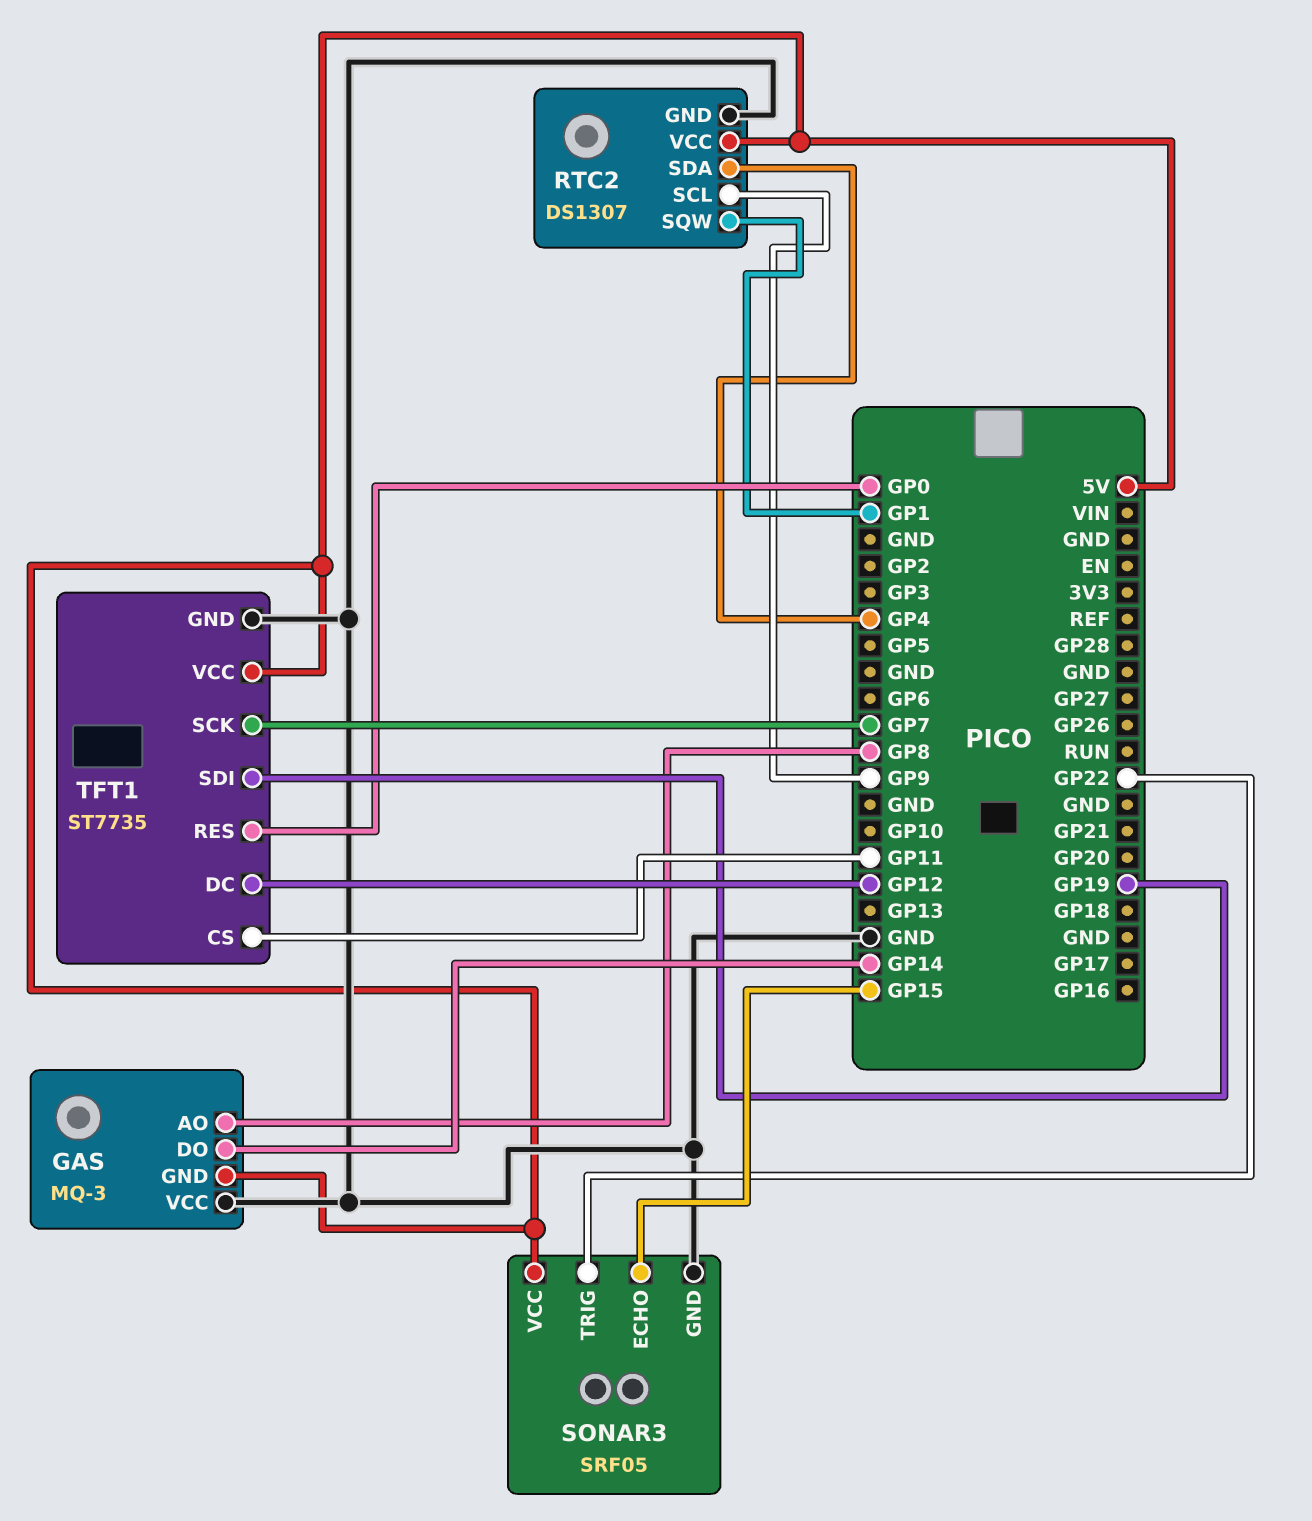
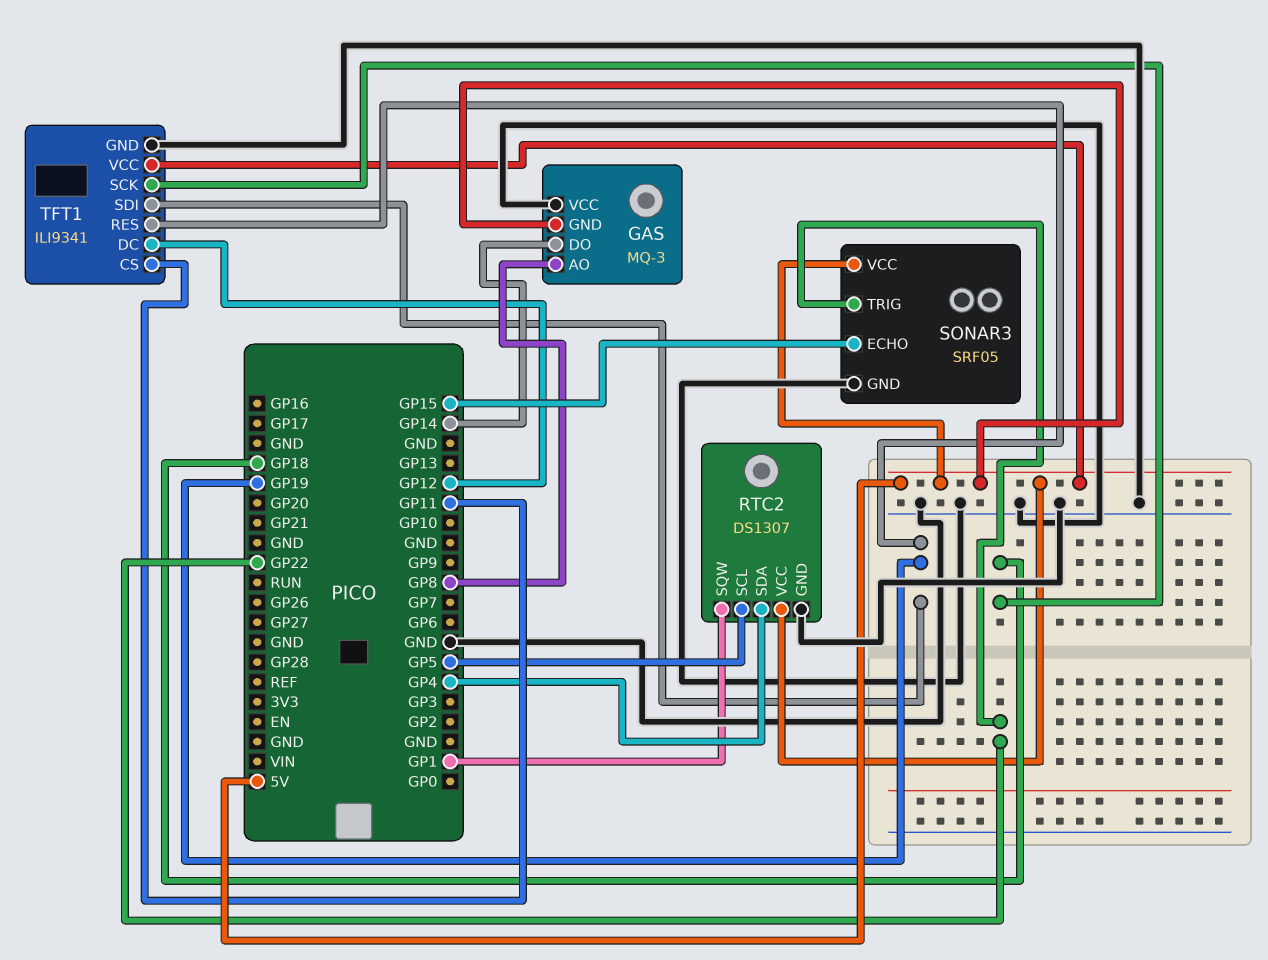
RTC2 pin SCL: GP9 -> GP5
TFT1: ST7735 -> ILI9341
TFT1 pin RES: GP0 -> GP19
TFT1 pin SCK: GP7 -> GP18

